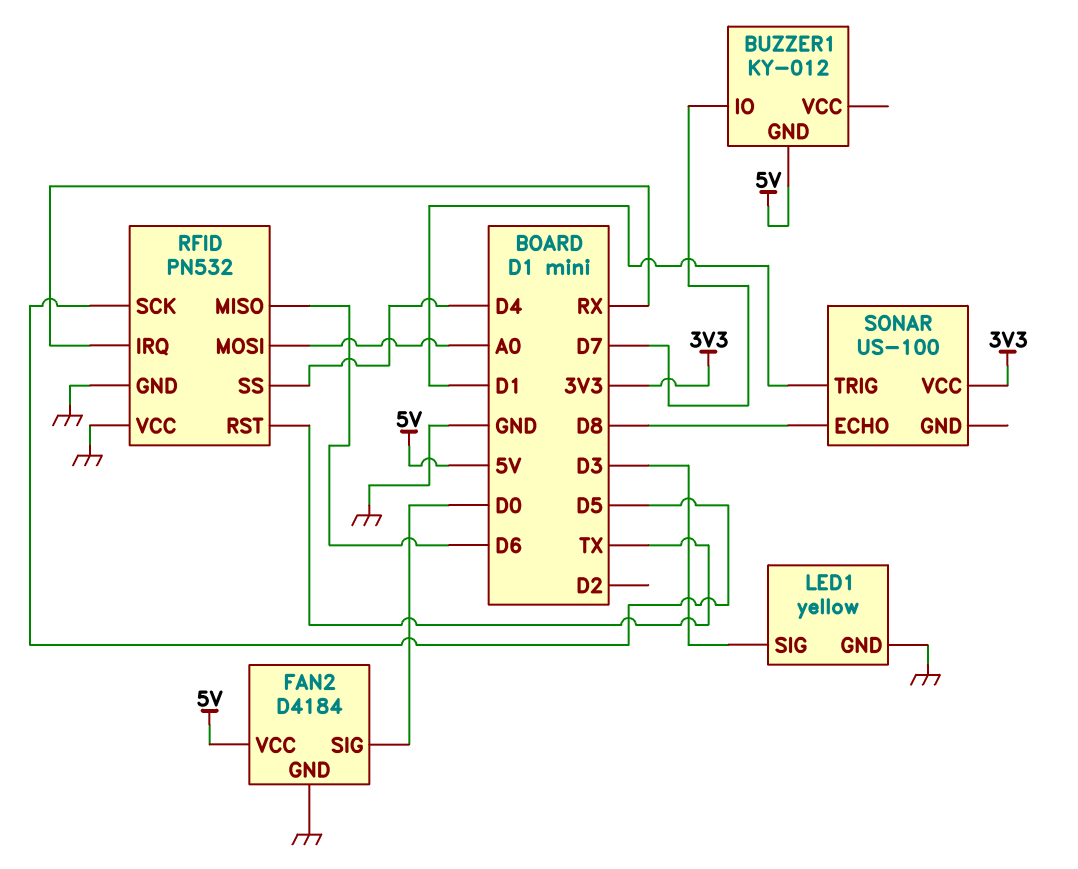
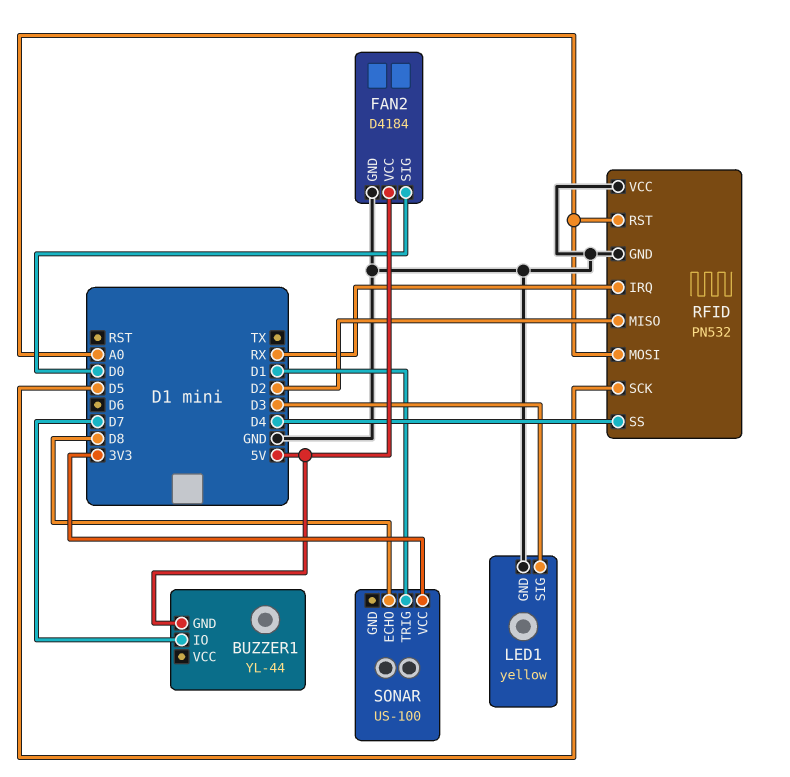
BUZZER1: KY-012 -> YL-44
RFID pin MISO: D6 -> D2
RFID pin RST: TX -> A0

